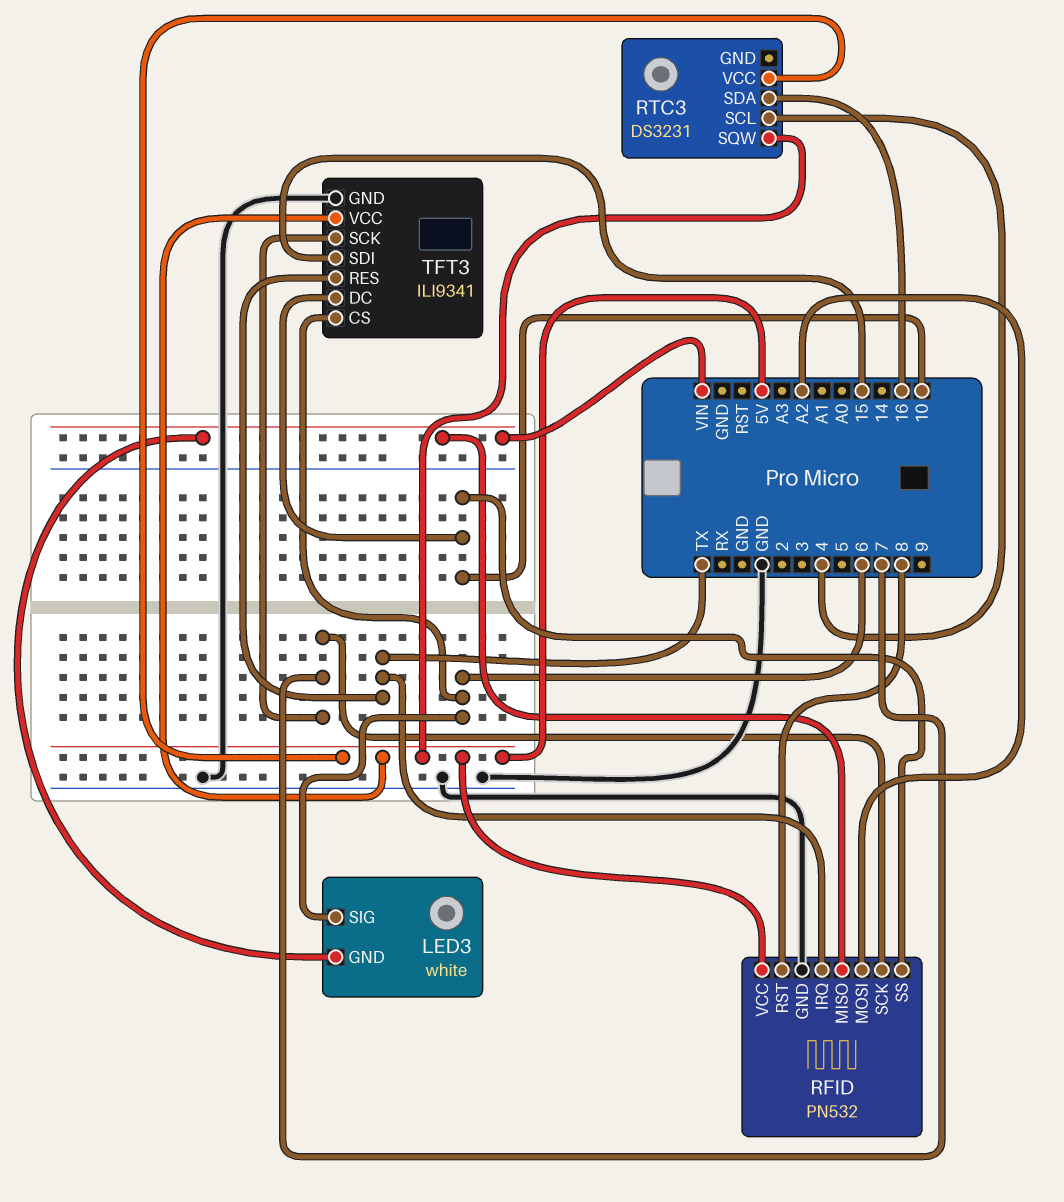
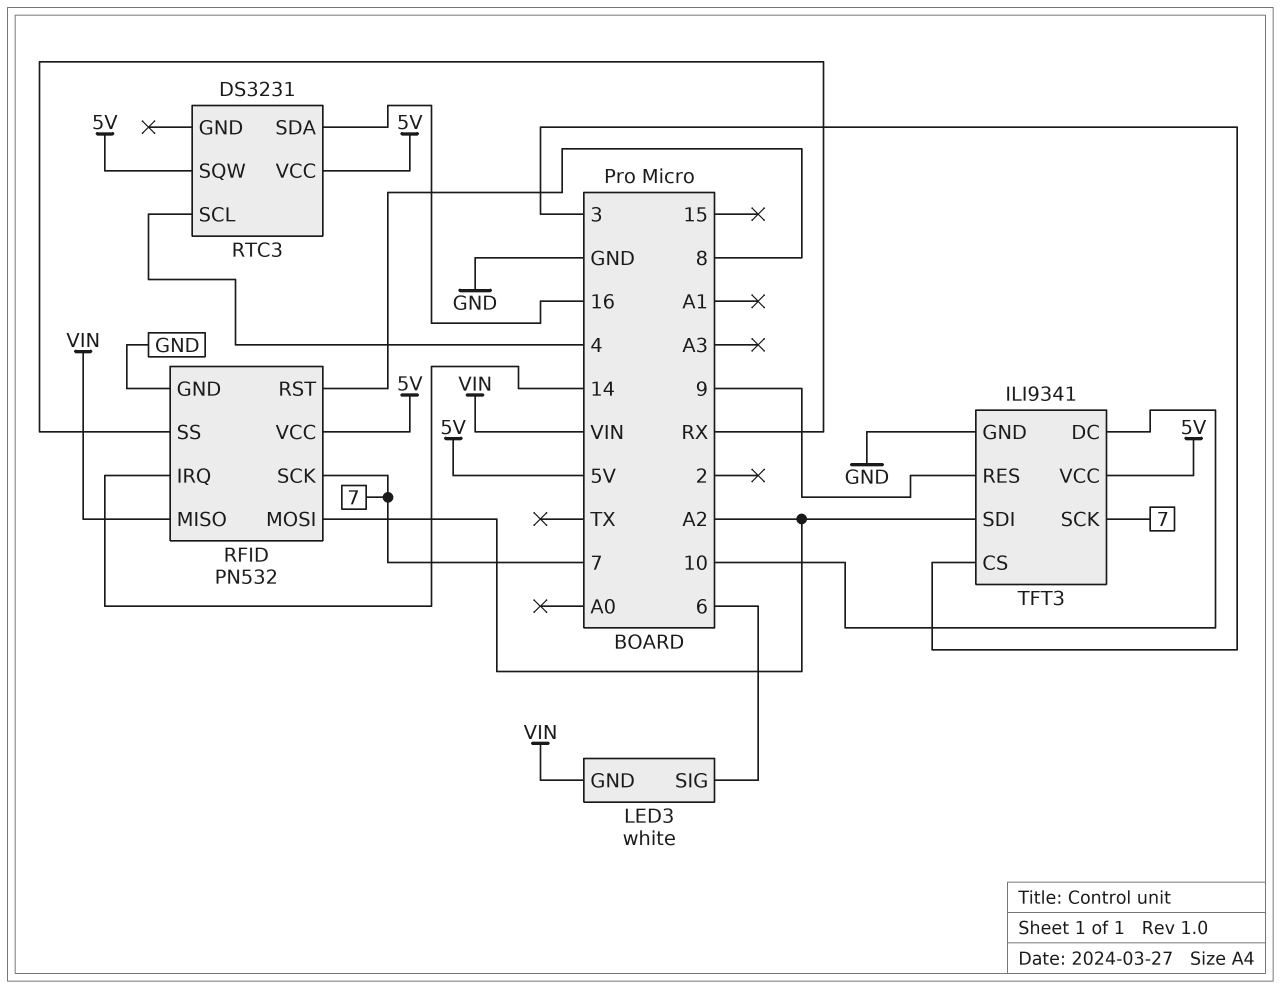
RFID pin IRQ: TX -> 14
RFID pin SS: 10 -> RX
TFT3 pin CS: 6 -> 3
TFT3 pin RES: TX -> 9
TFT3 pin SDI: 15 -> A2

